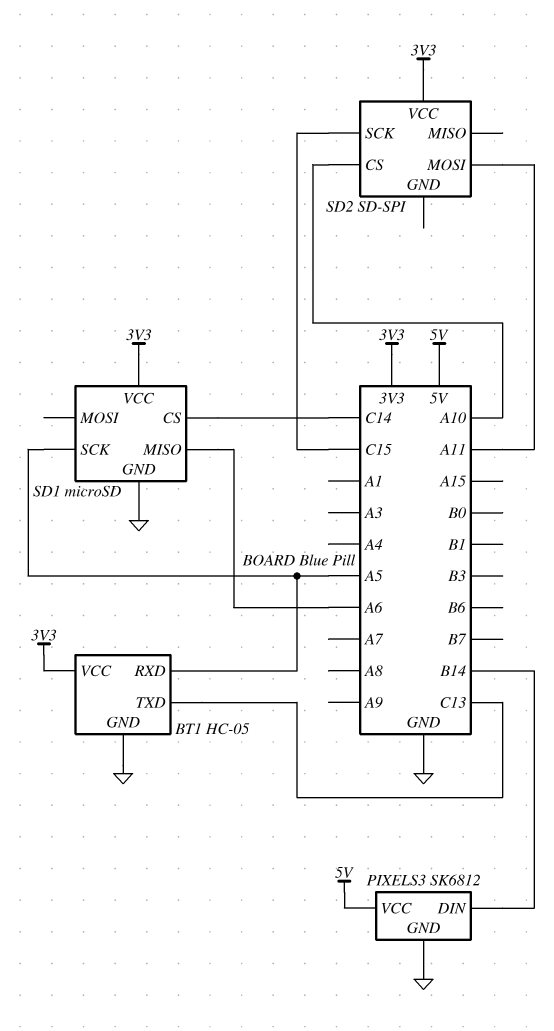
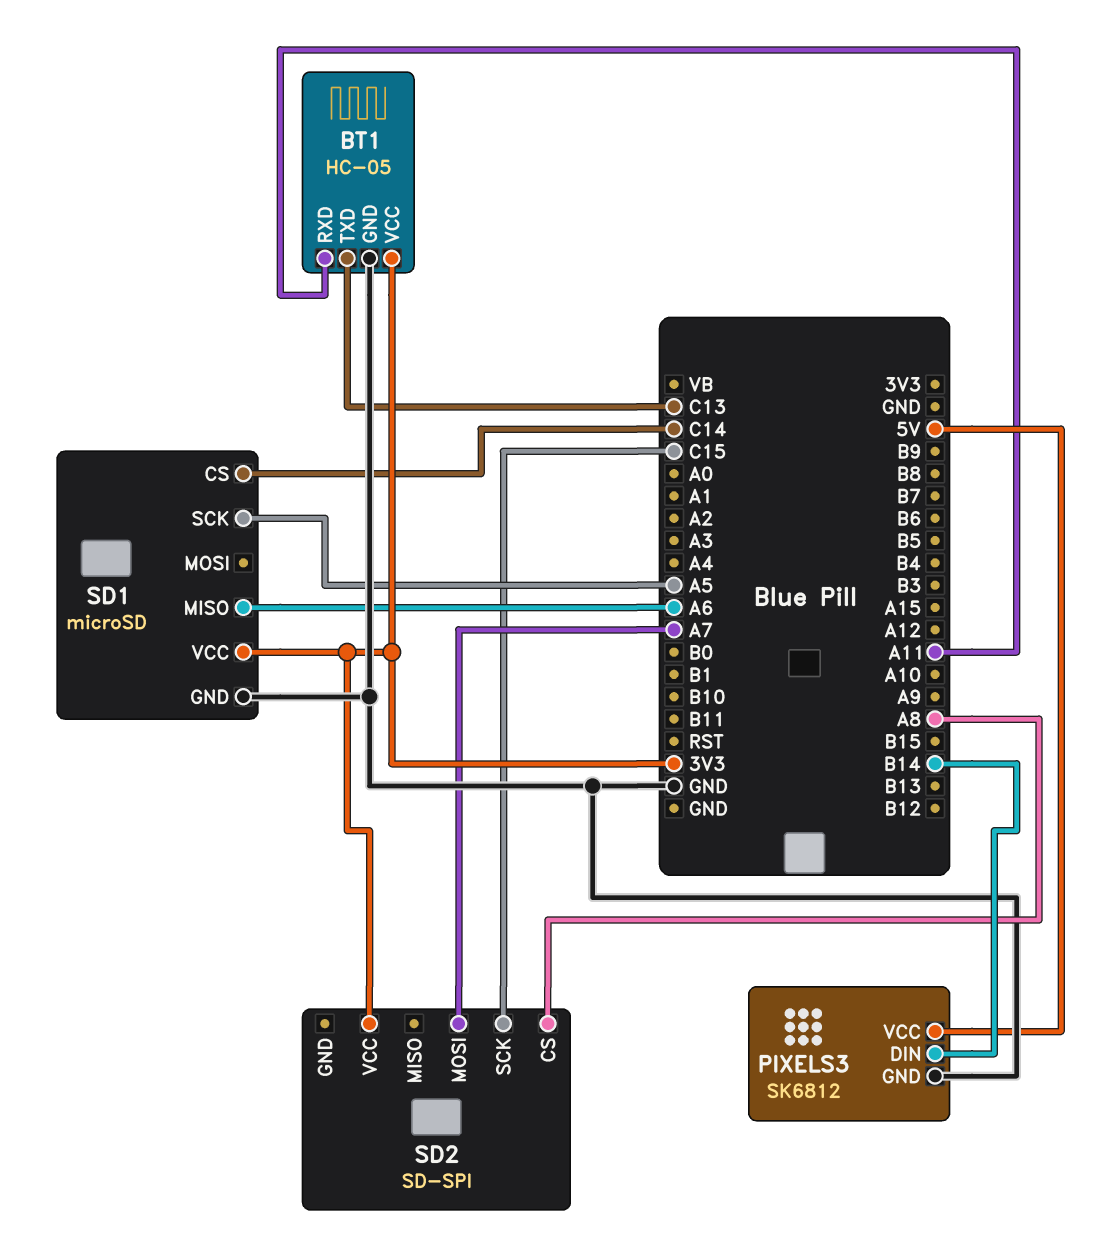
BT1 pin RXD: A5 -> A11
SD2 pin CS: A10 -> A8
SD2 pin MOSI: A11 -> A7

